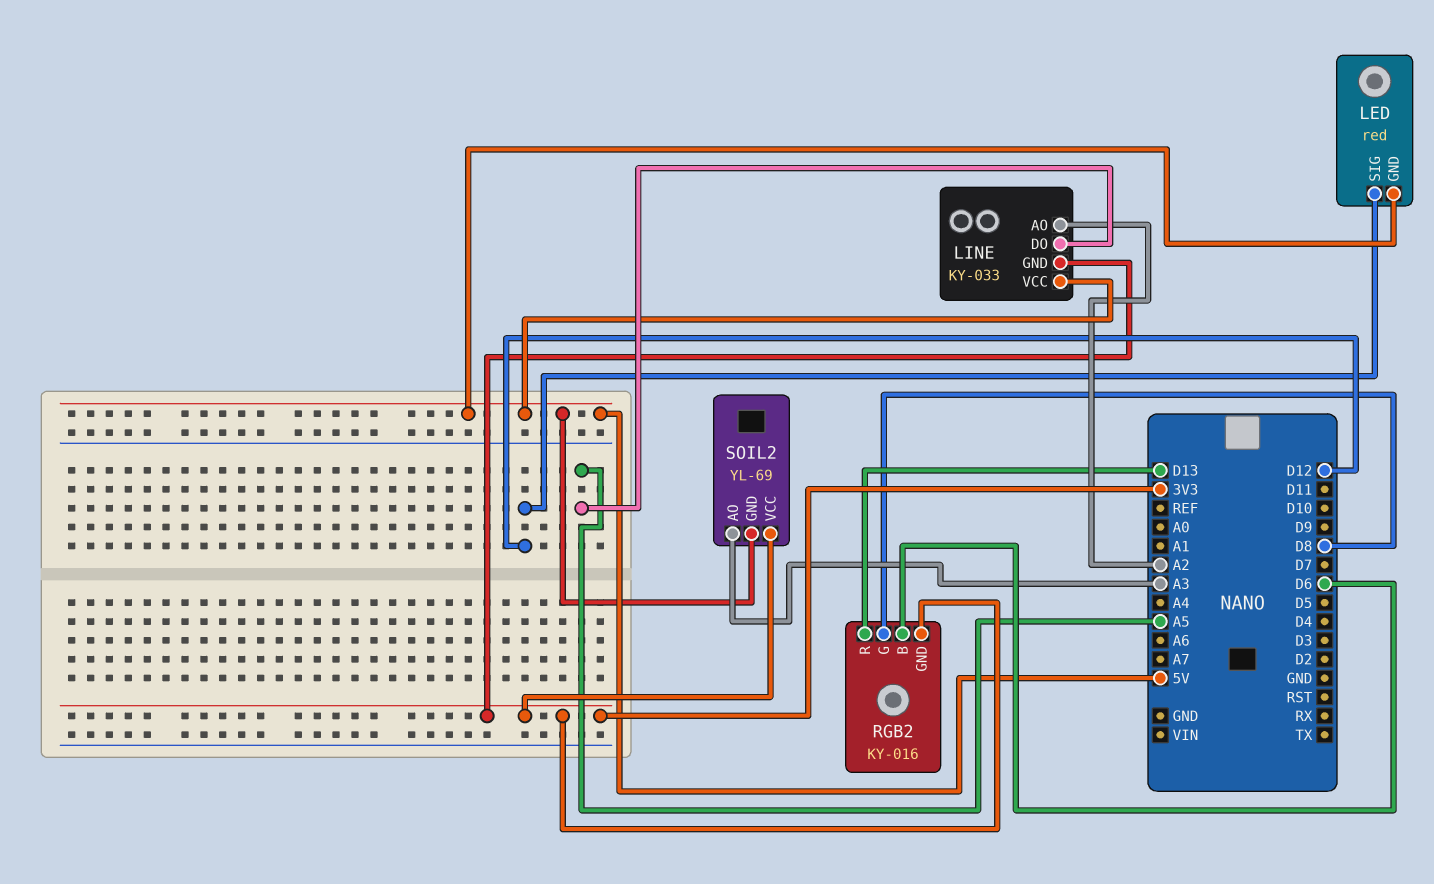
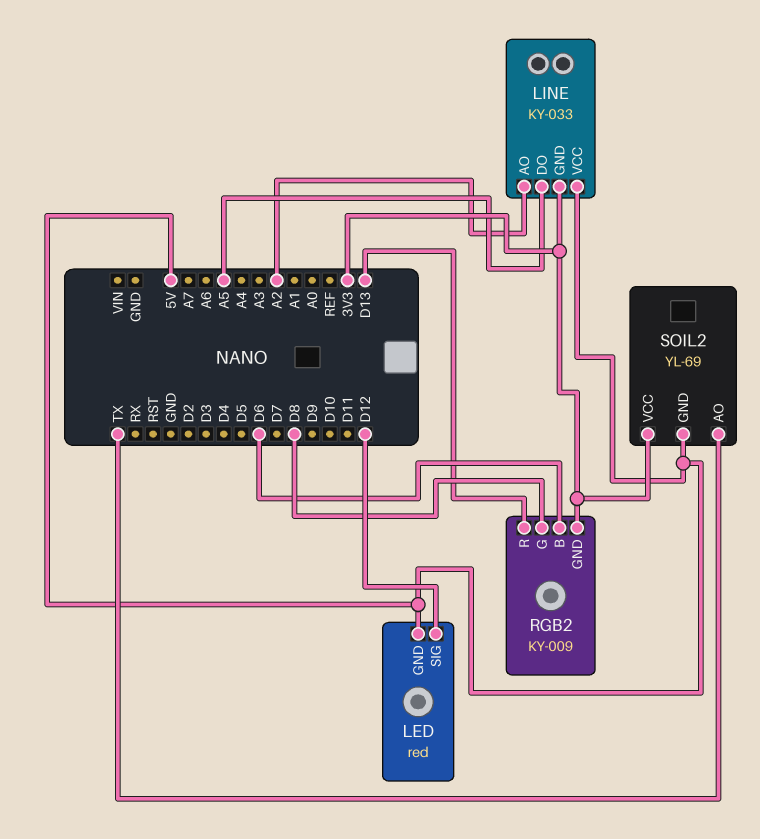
RGB2: KY-016 -> KY-009
SOIL2 pin AO: A3 -> TX

